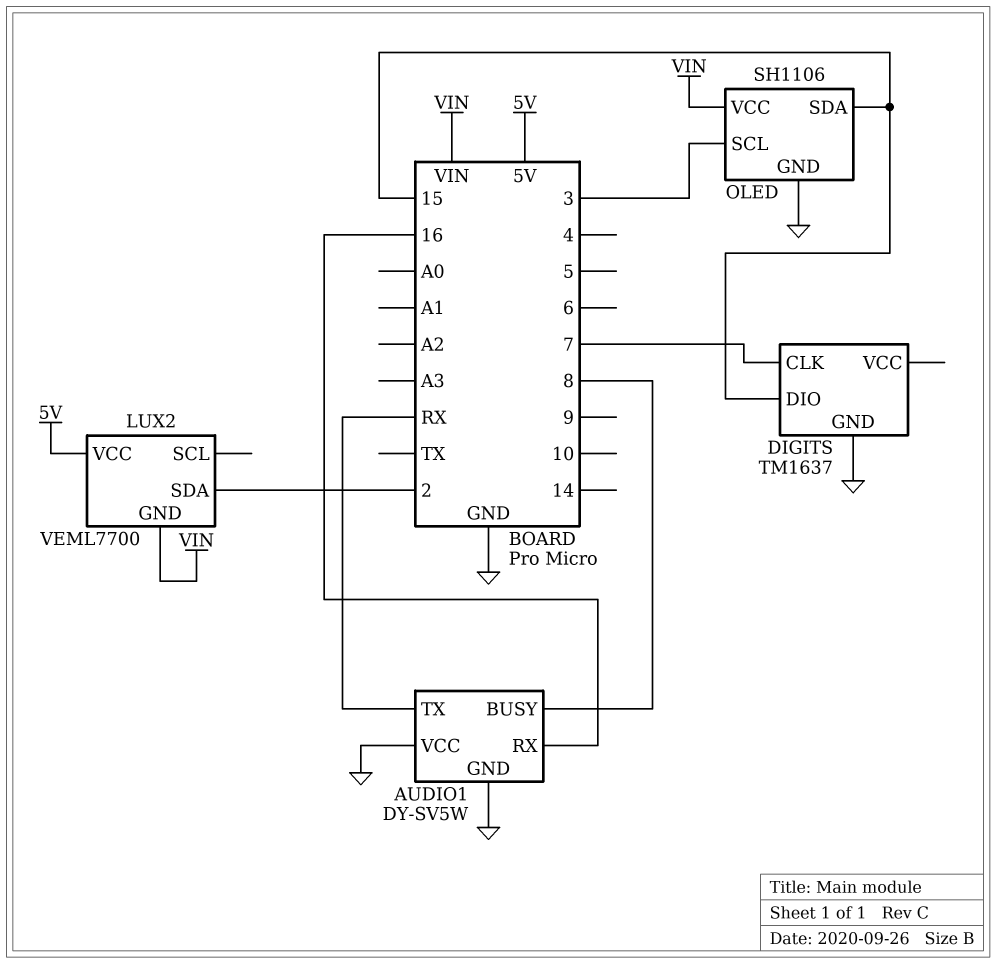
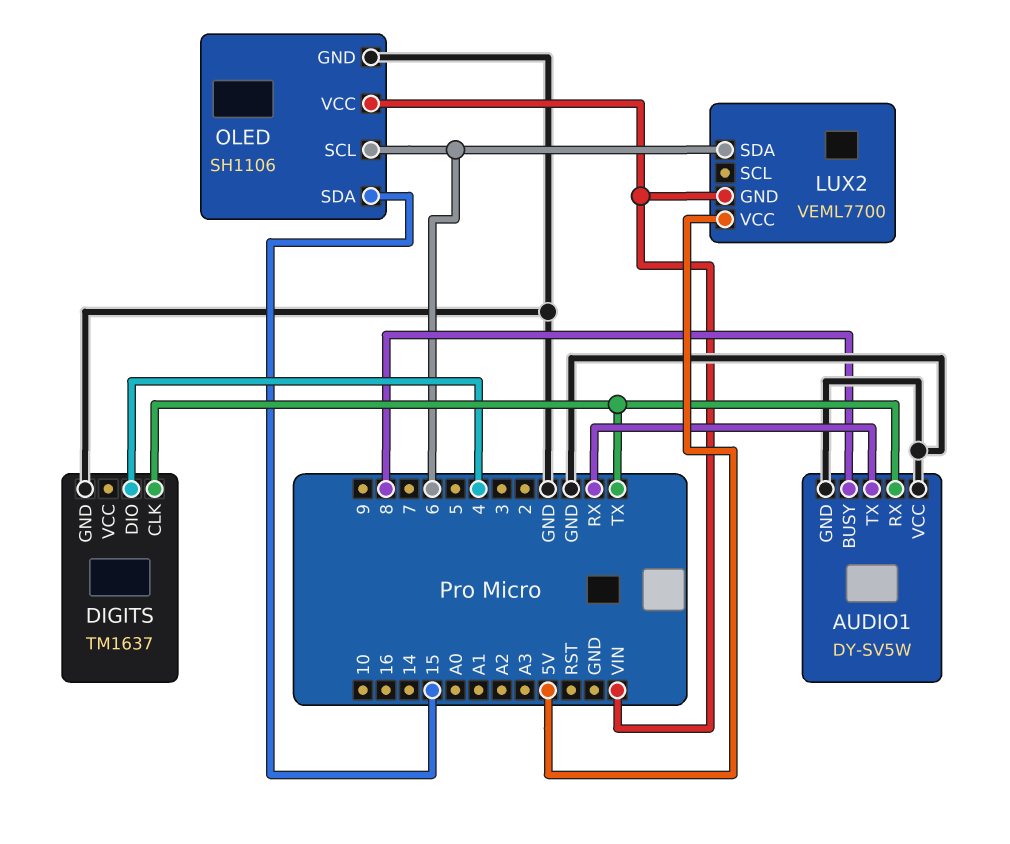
AUDIO1 pin RX: 16 -> TX
DIGITS pin CLK: 7 -> TX
DIGITS pin DIO: 15 -> 4
LUX2 pin SDA: 2 -> 6
OLED pin SCL: 3 -> 6

